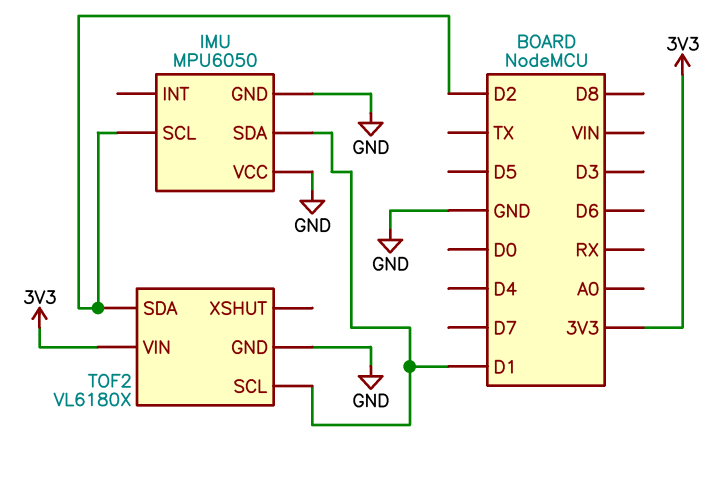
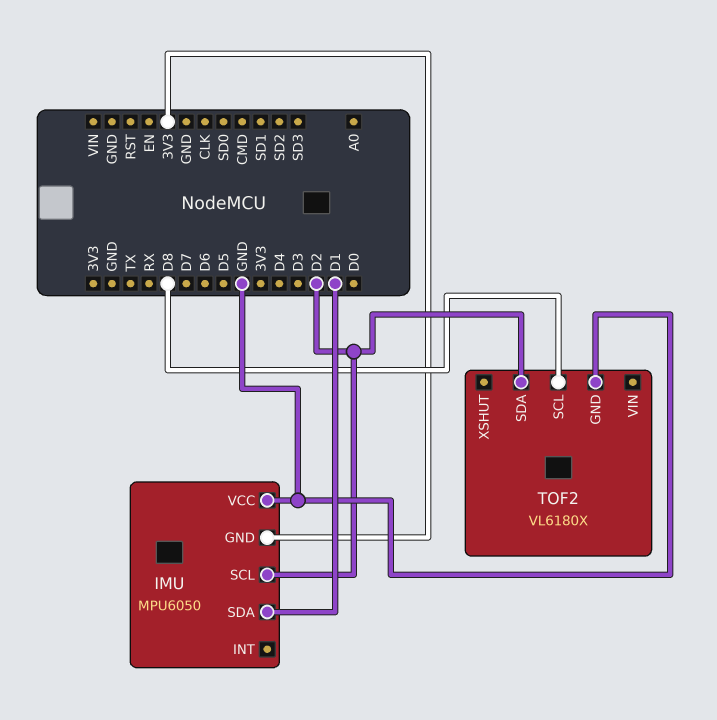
IMU pin GND: GND -> 3V3
TOF2 pin SCL: D1 -> D8
TOF2 pin VIN: 3V3 -> none

